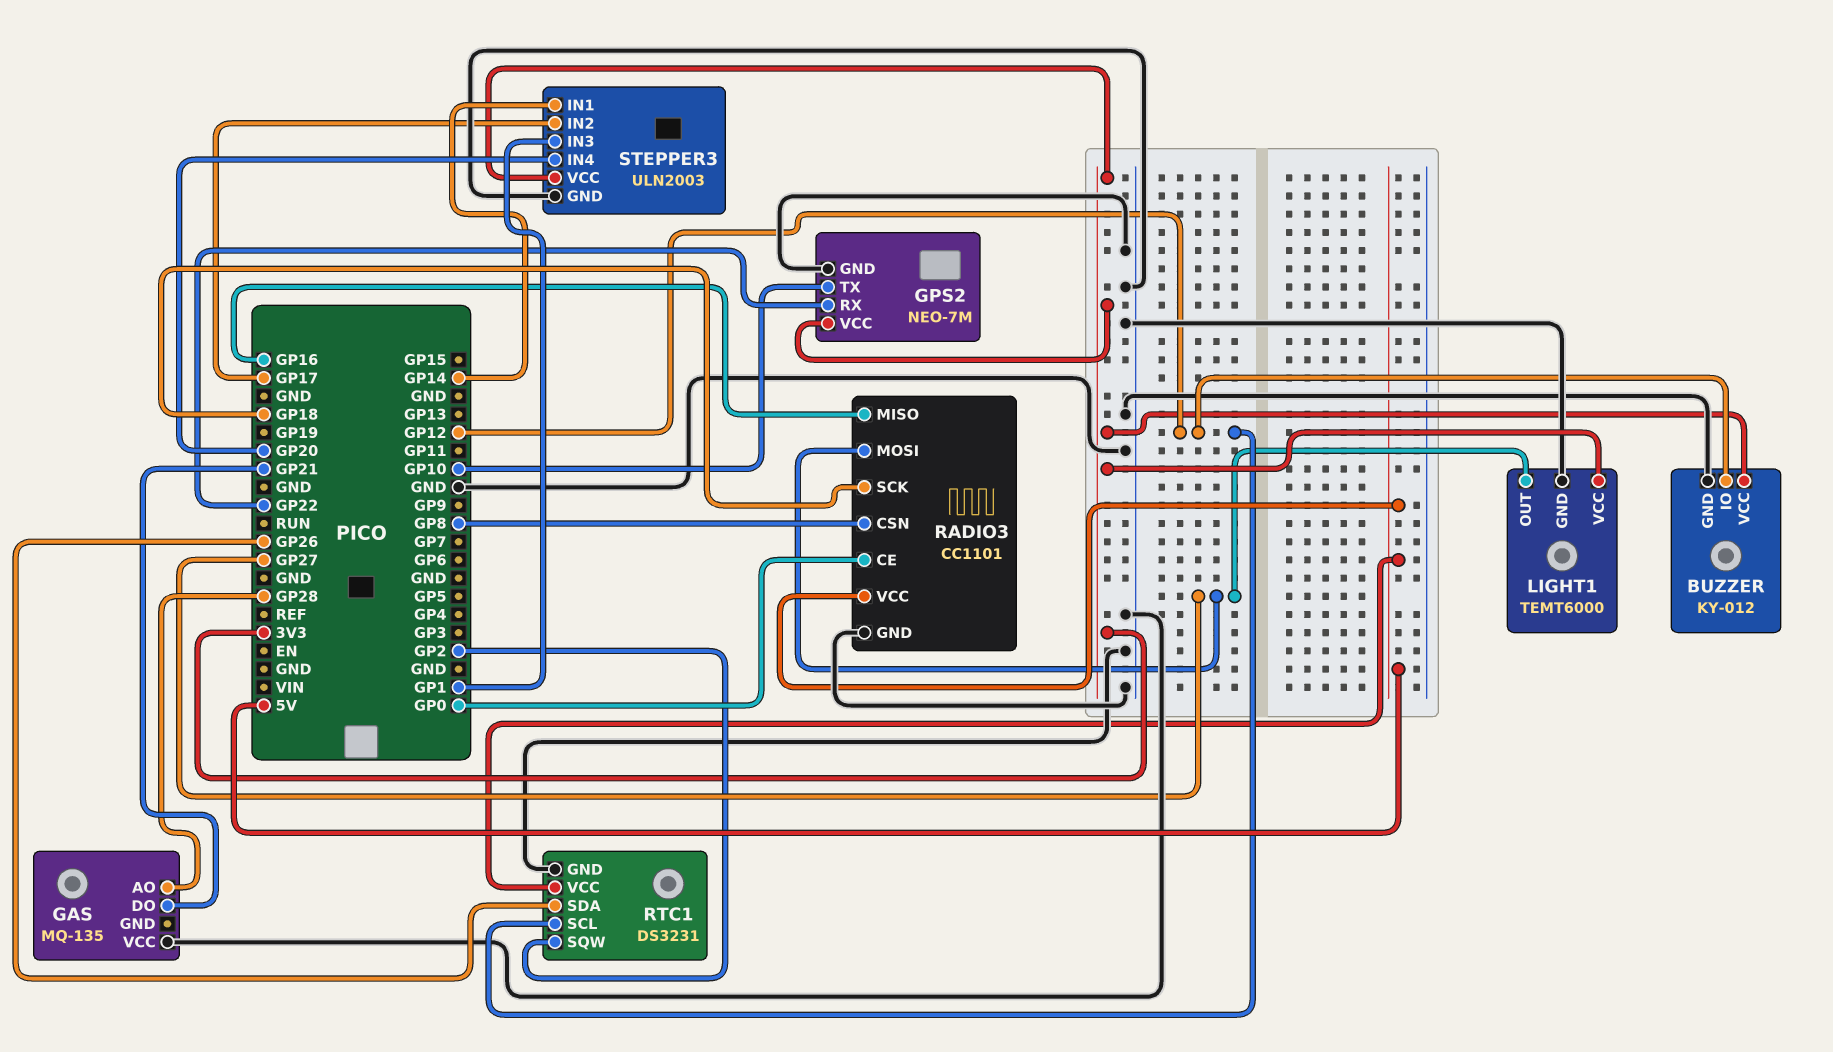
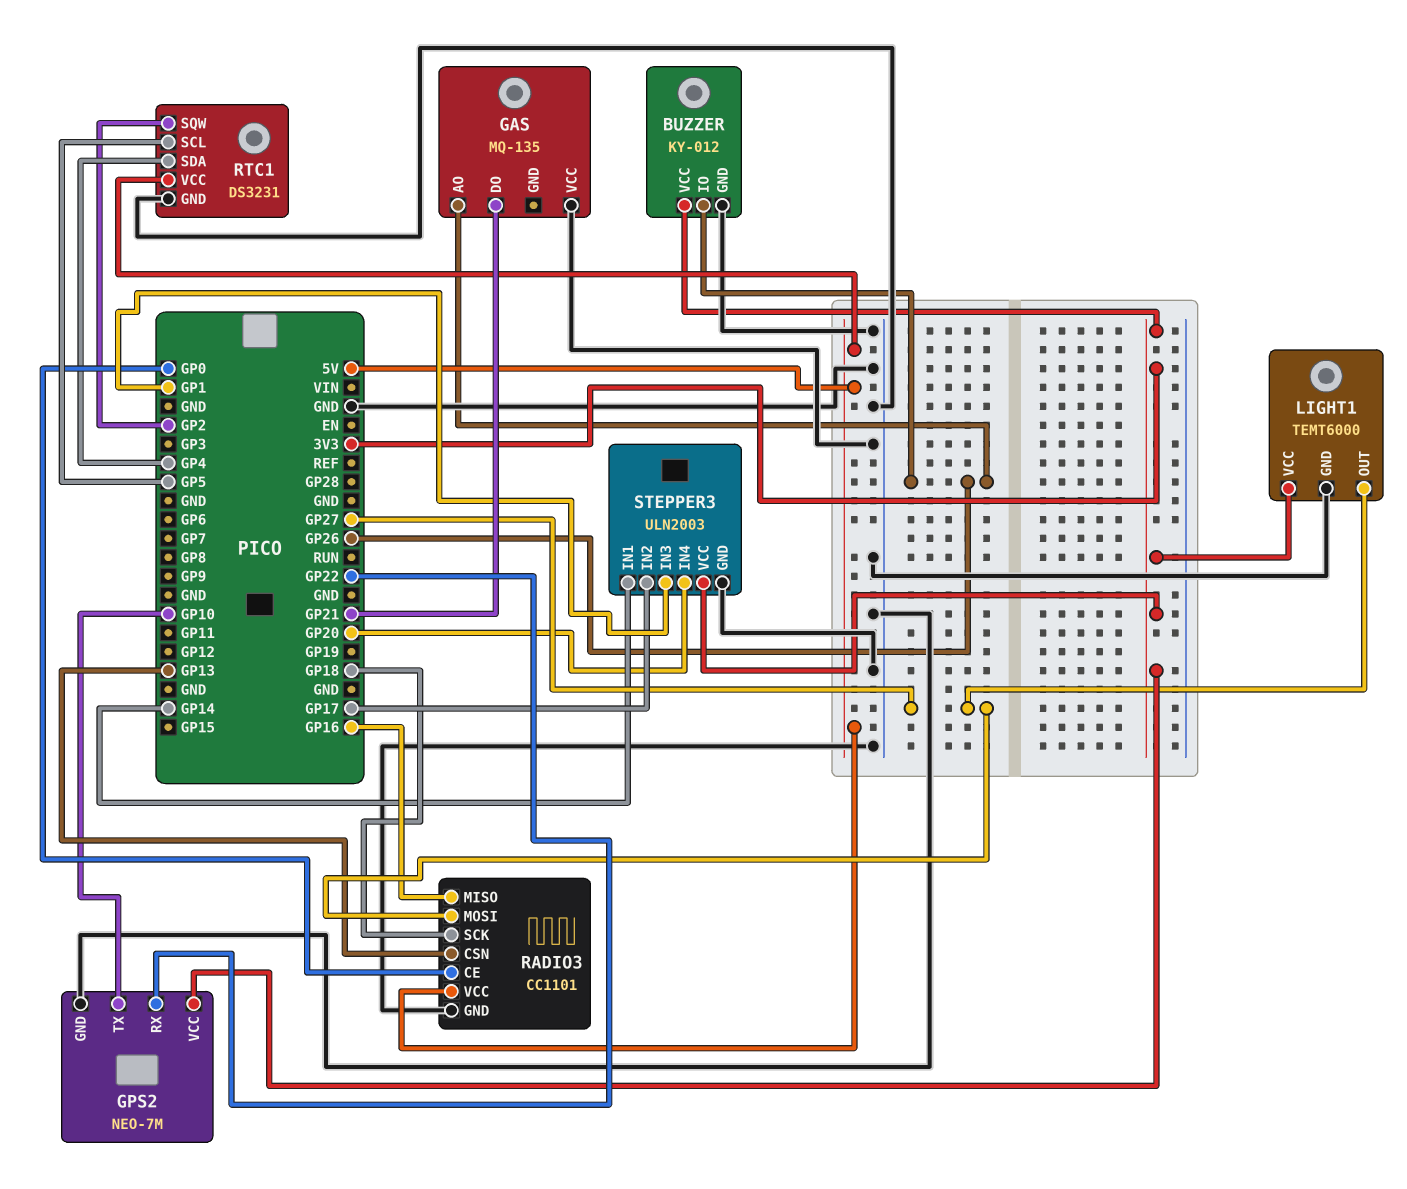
BUZZER pin IO: GP12 -> GP26
GAS pin AO: GP28 -> GP26
RADIO3 pin CSN: GP8 -> GP13
RTC1 pin SCL: GP12 -> GP5
RTC1 pin SDA: GP26 -> GP4

